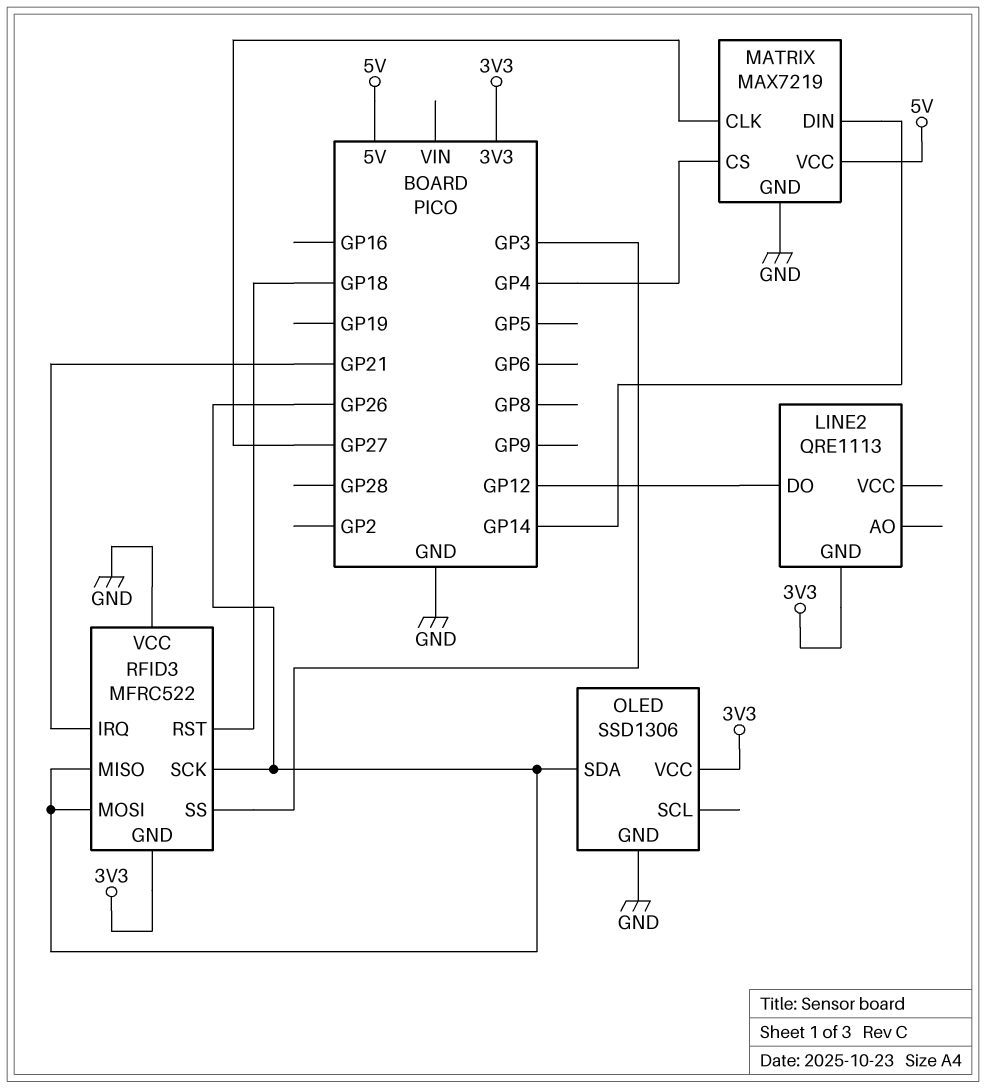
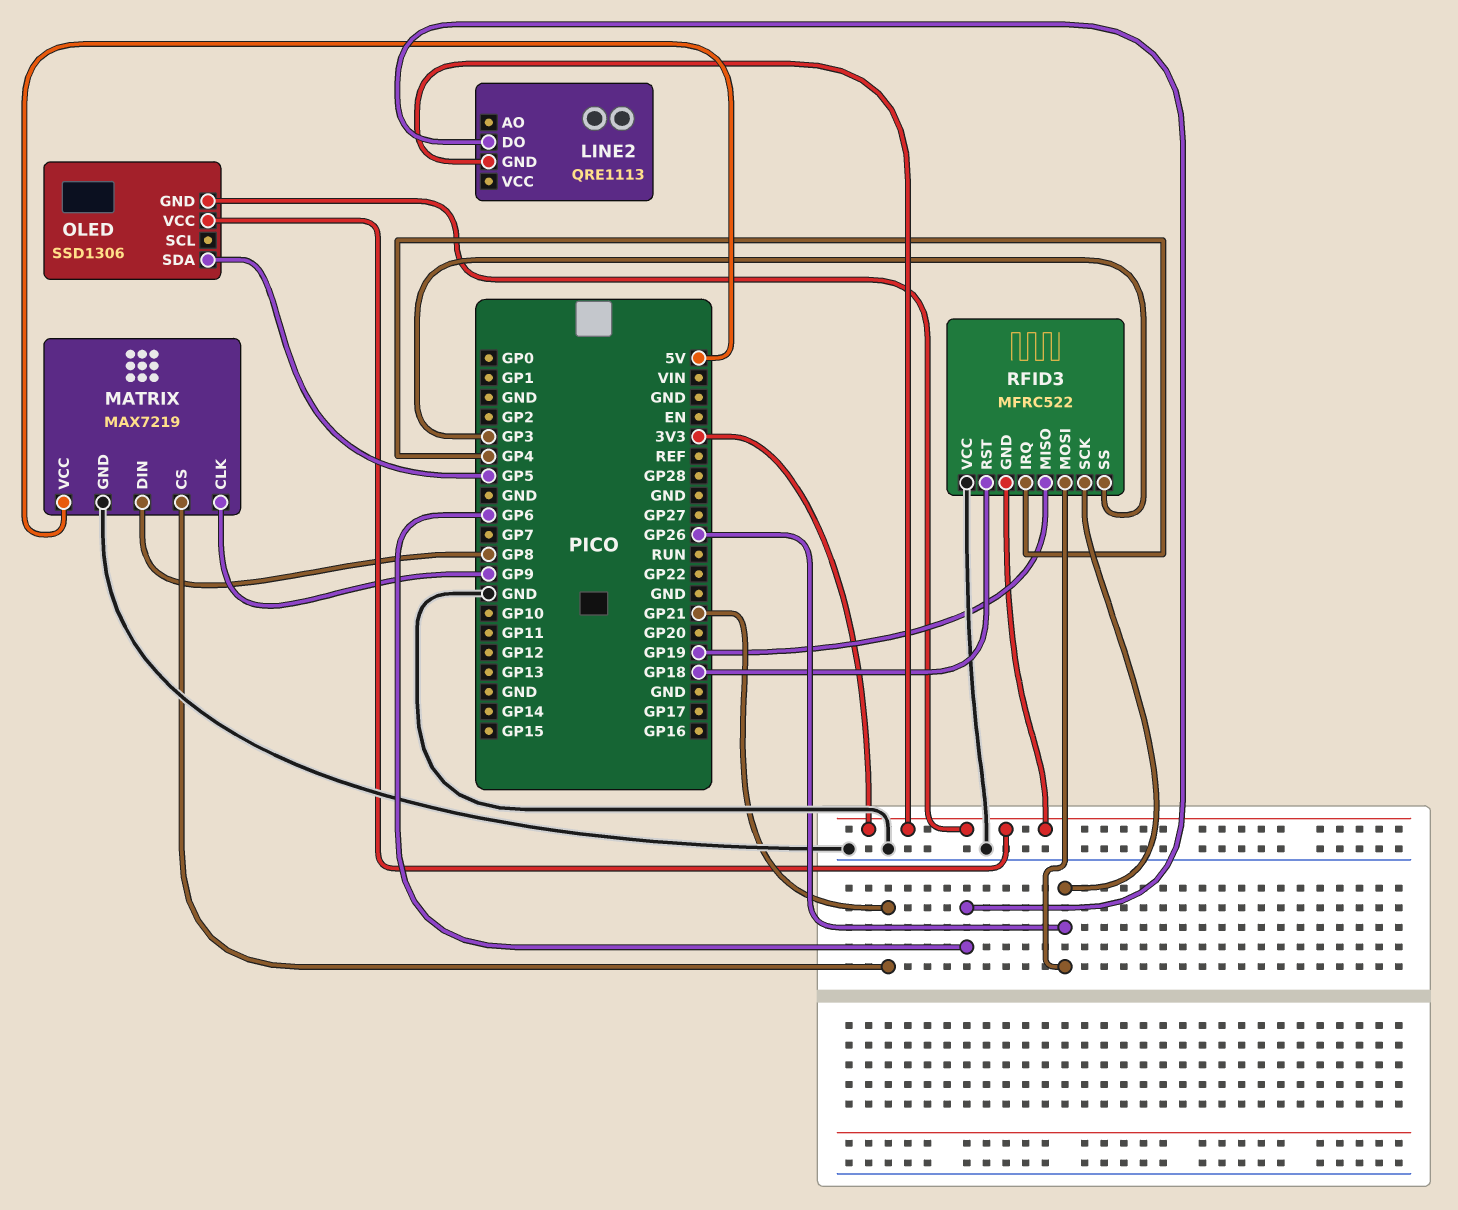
LINE2 pin DO: GP12 -> GP6
MATRIX pin CLK: GP27 -> GP9
MATRIX pin CS: GP4 -> GP21
MATRIX pin DIN: GP14 -> GP8
OLED pin GND: GND -> 3V3
OLED pin SDA: GP26 -> GP5
RFID3 pin IRQ: GP21 -> GP4
RFID3 pin MISO: GP26 -> GP19

